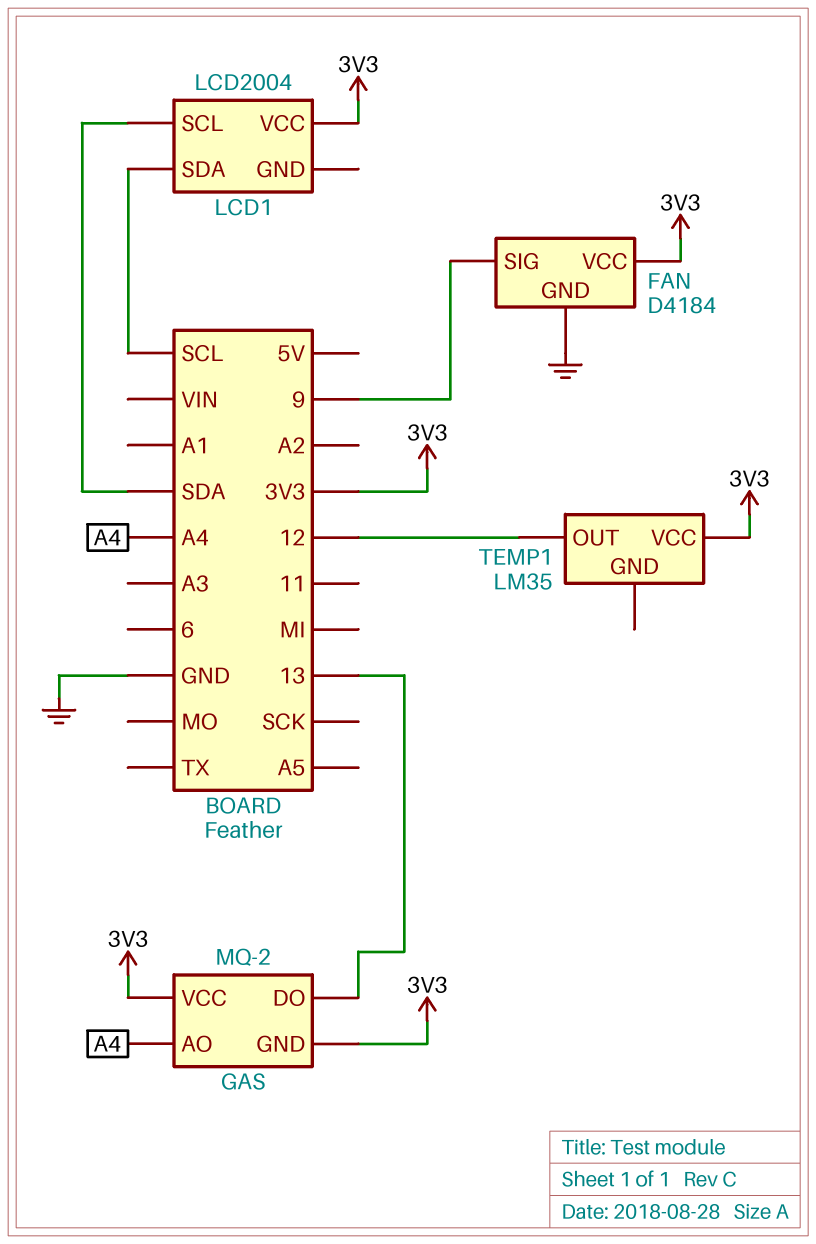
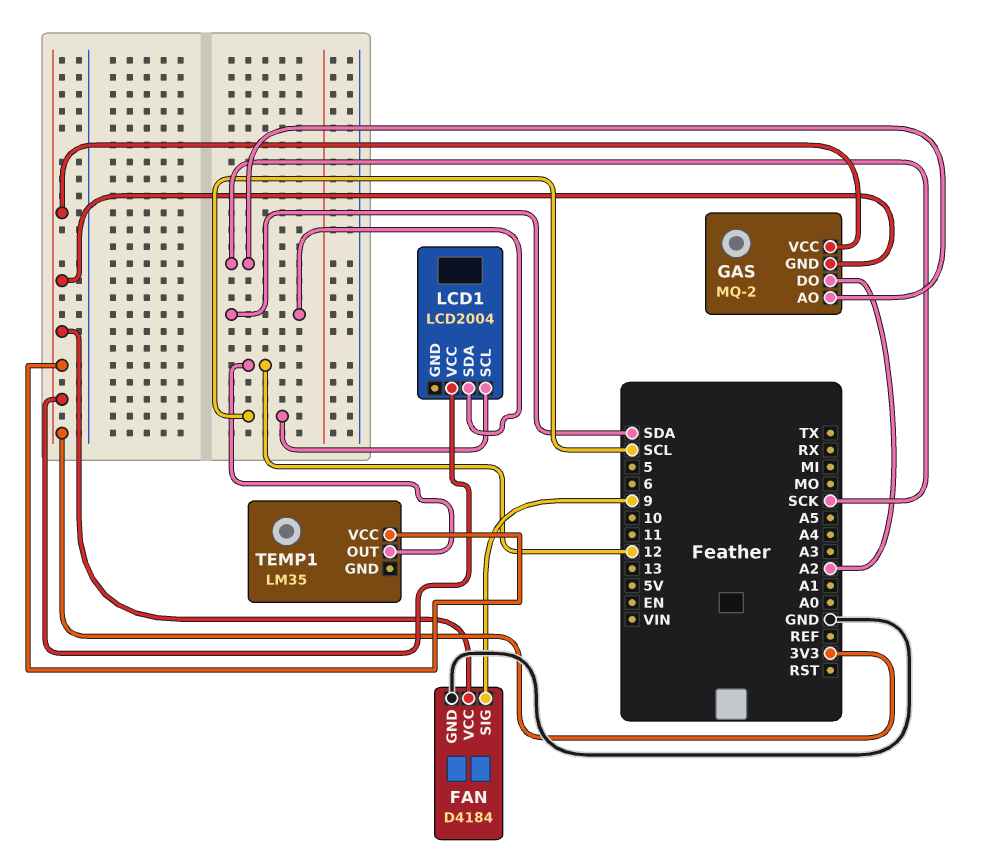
GAS pin AO: A4 -> SCK
GAS pin DO: 13 -> A2
LCD1 pin SCL: SDA -> SCL
LCD1 pin SDA: SCL -> SDA

